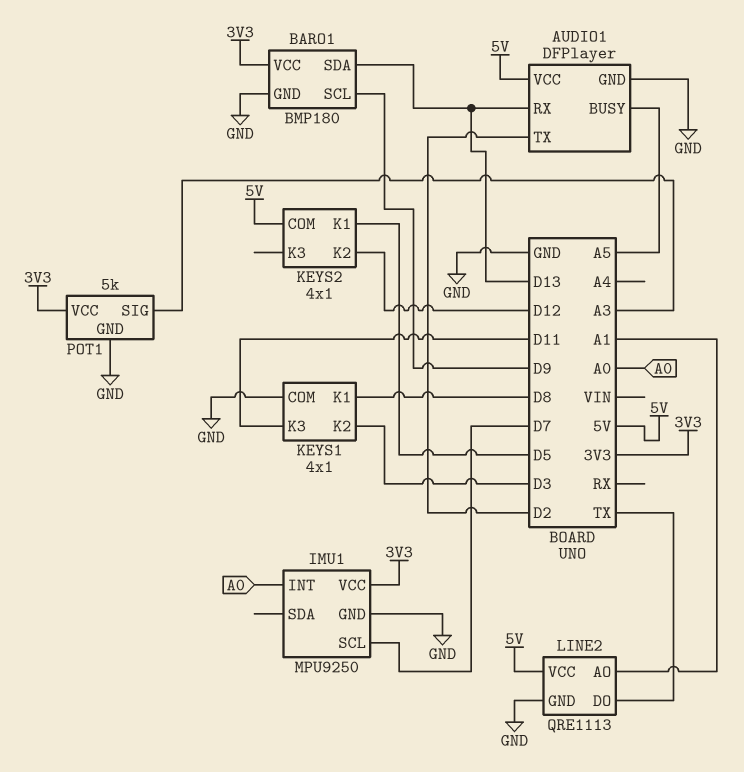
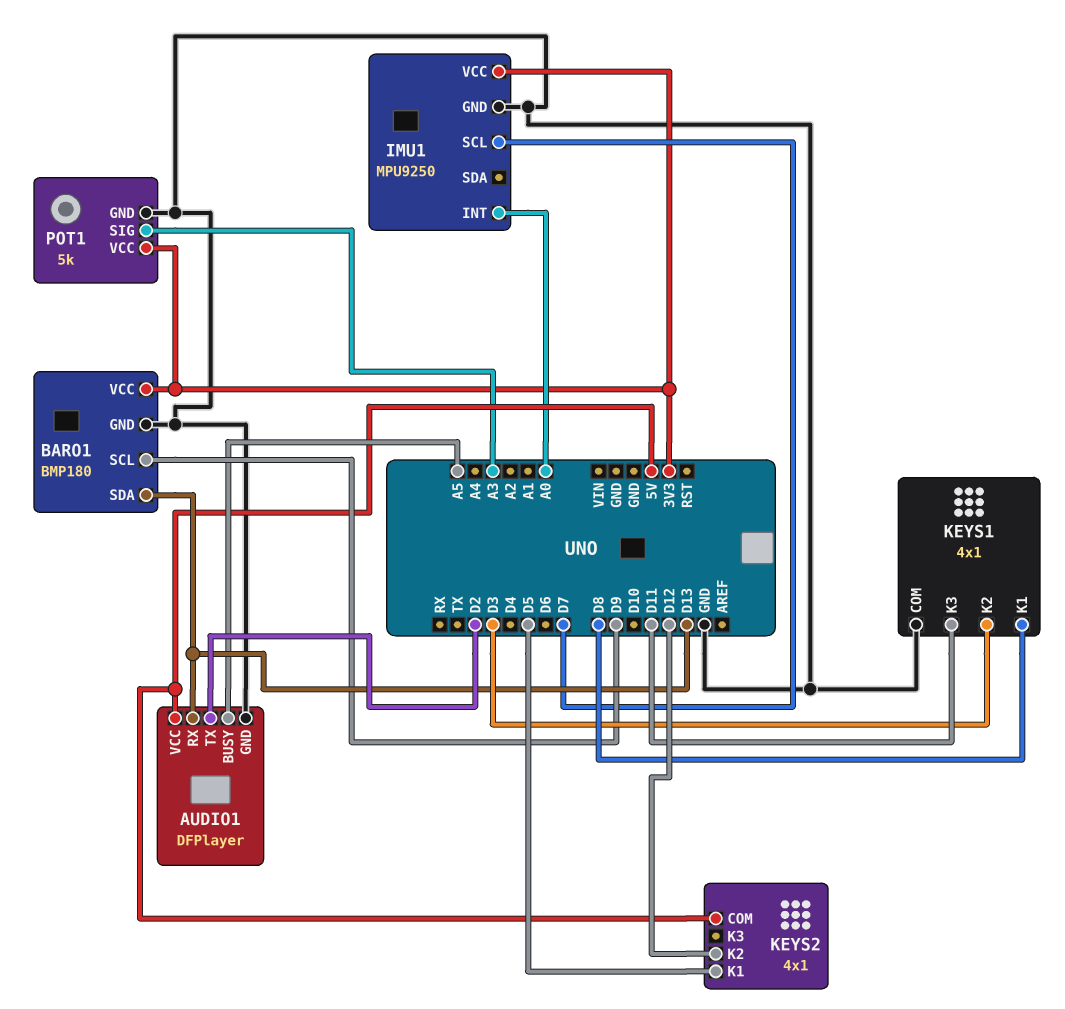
LINE2: QRE1113 -> none
LINE2 pin AO: A1 -> none
LINE2 pin DO: TX -> none
LINE2 pin GND: GND -> none
LINE2 pin VCC: 5V -> none

